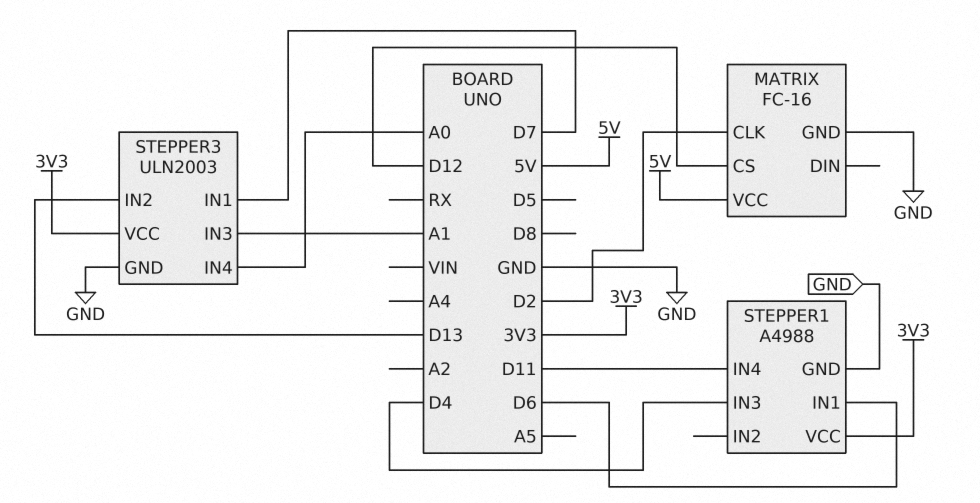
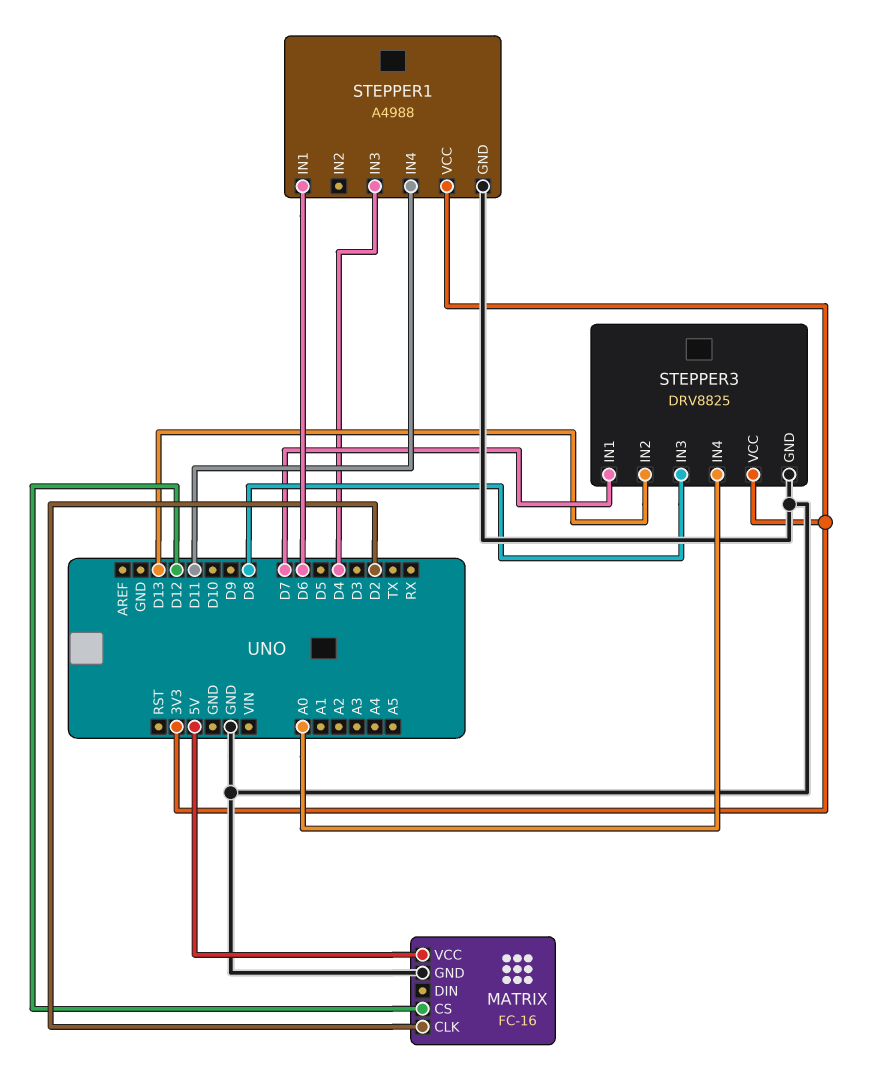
STEPPER3: ULN2003 -> DRV8825
STEPPER3 pin IN3: A1 -> D8

